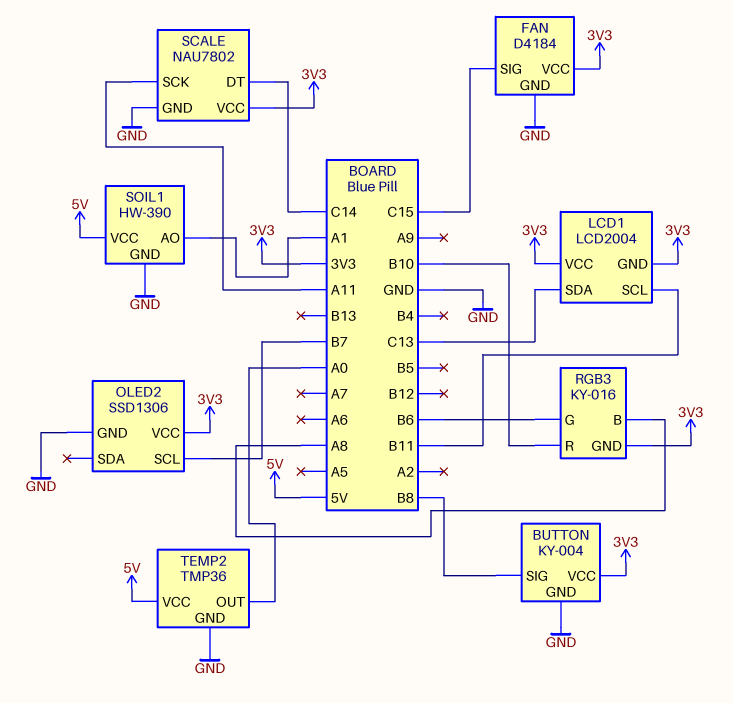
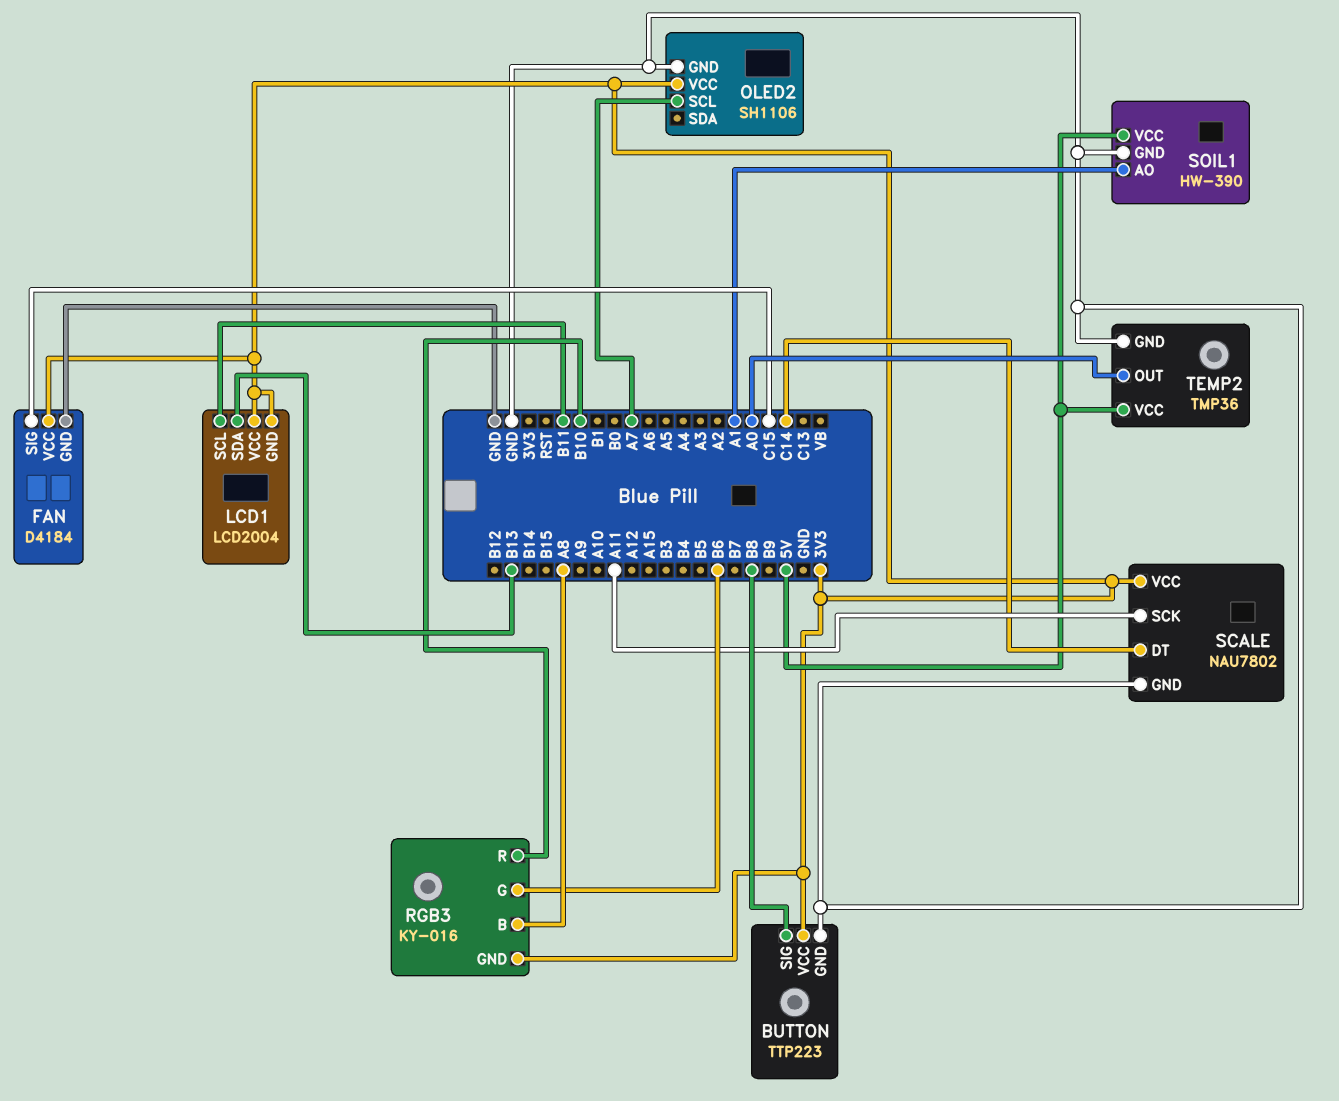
BUTTON: KY-004 -> TTP223
LCD1 pin SDA: C13 -> B13
OLED2: SSD1306 -> SH1106
OLED2 pin SCL: B7 -> A7

